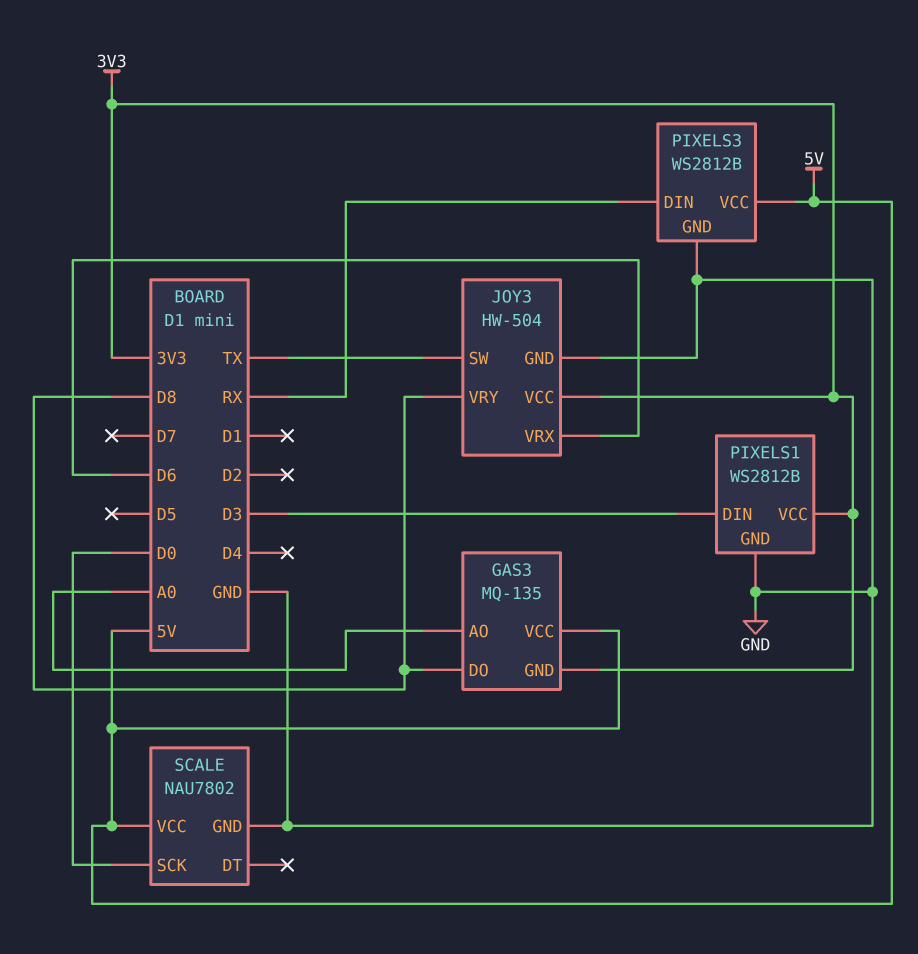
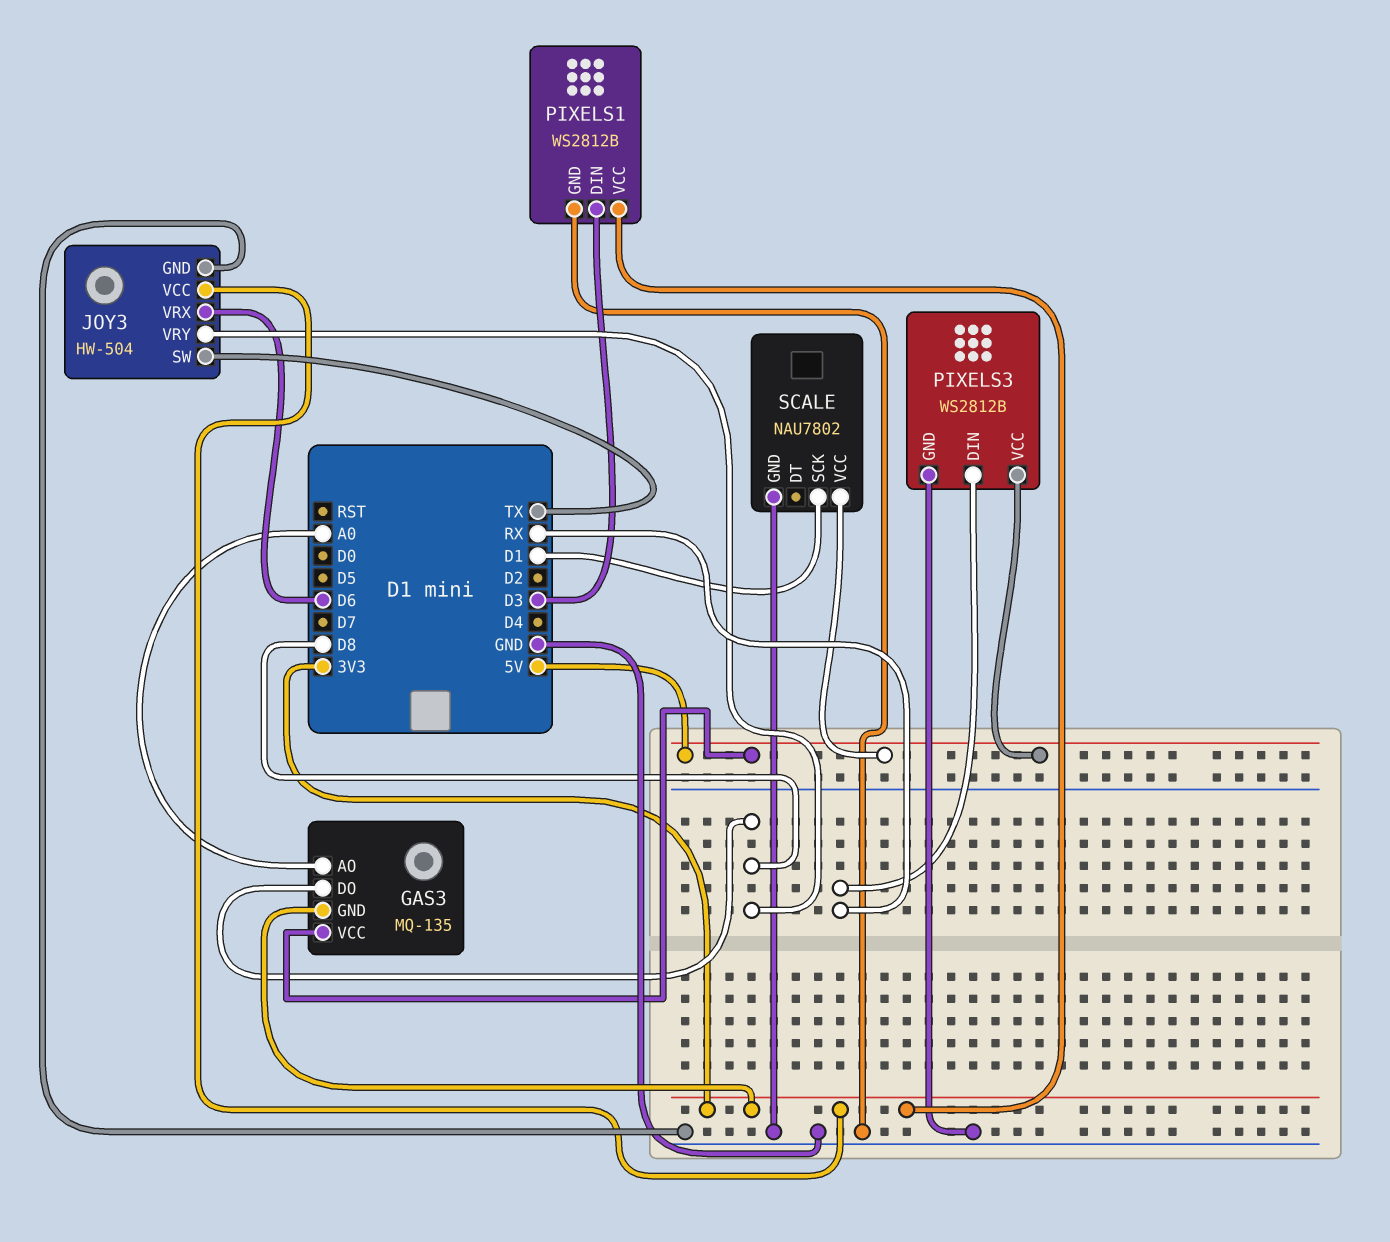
SCALE pin SCK: D0 -> D1

